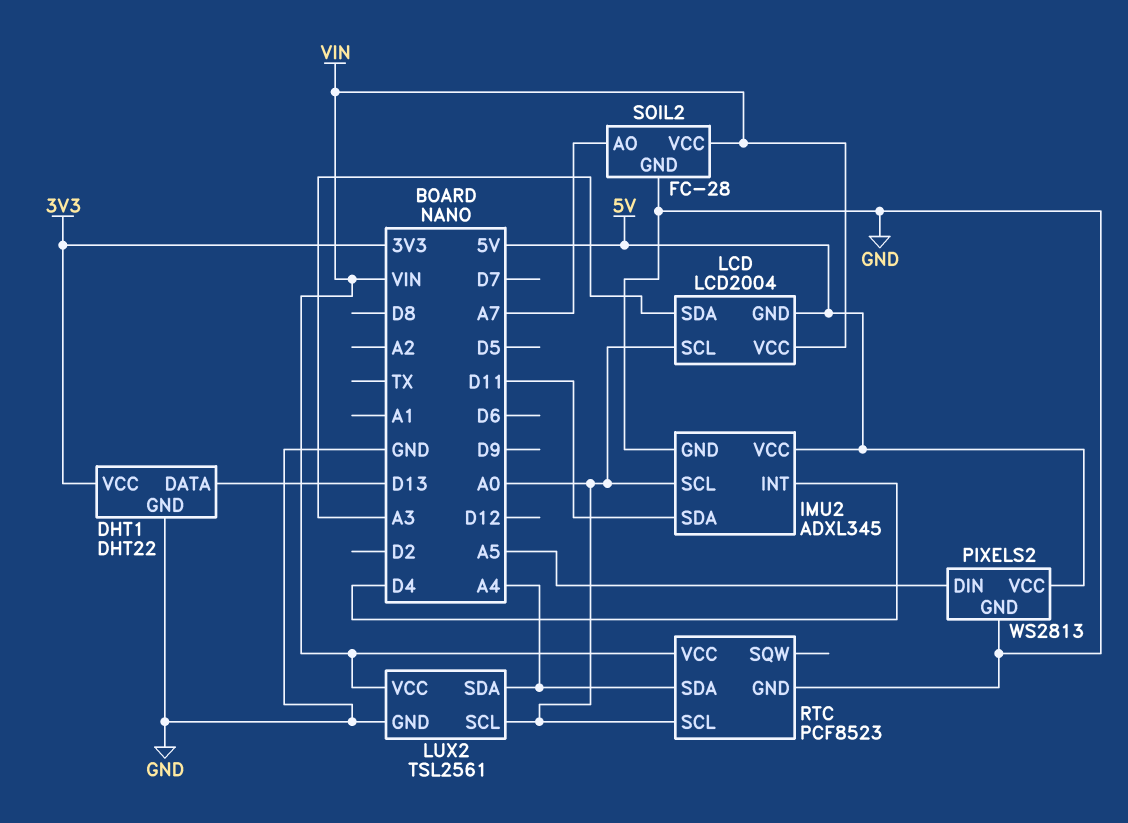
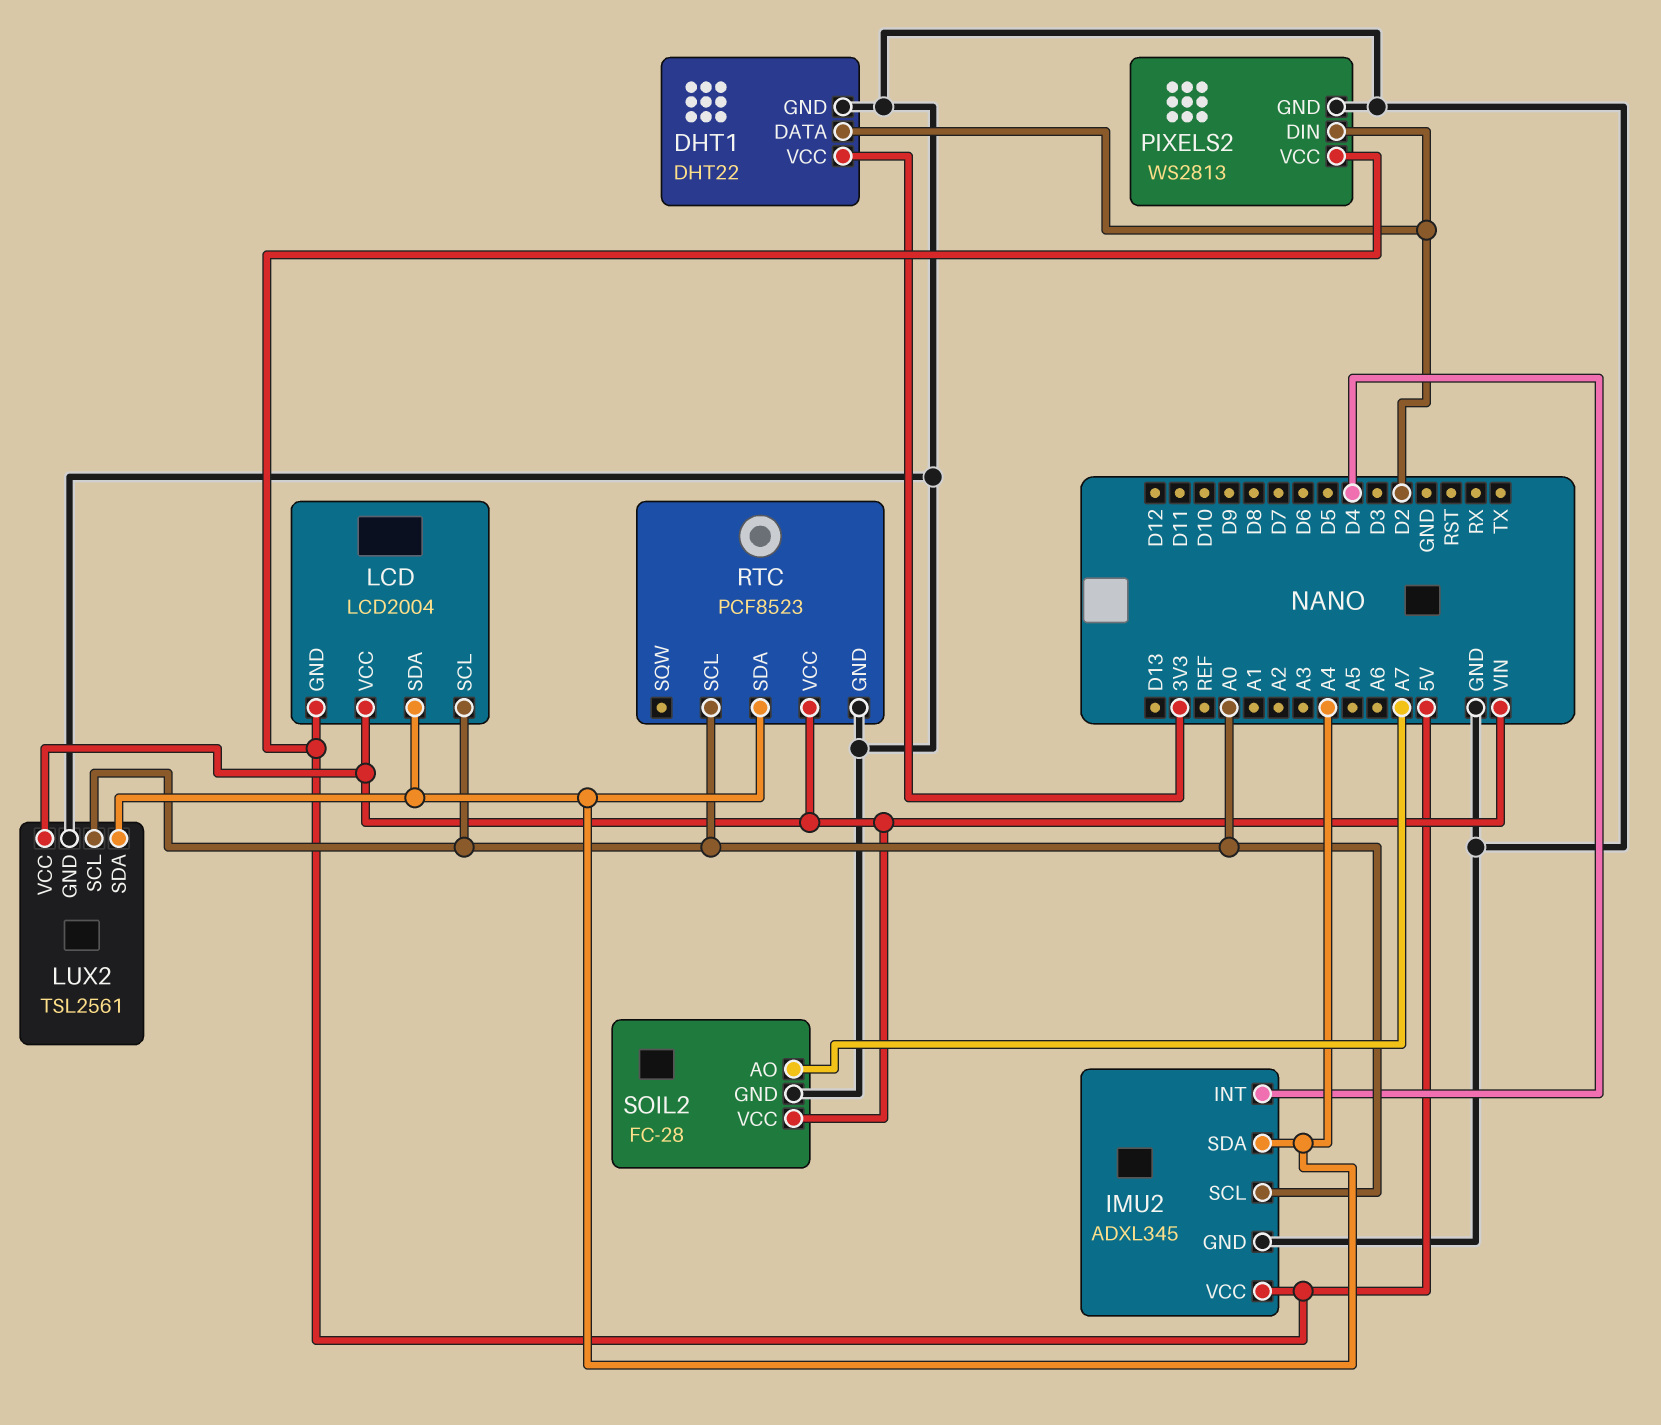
DHT1 pin DATA: D13 -> D2
IMU2 pin SDA: D11 -> A4
LCD pin SDA: A3 -> A4
PIXELS2 pin DIN: A5 -> D2

